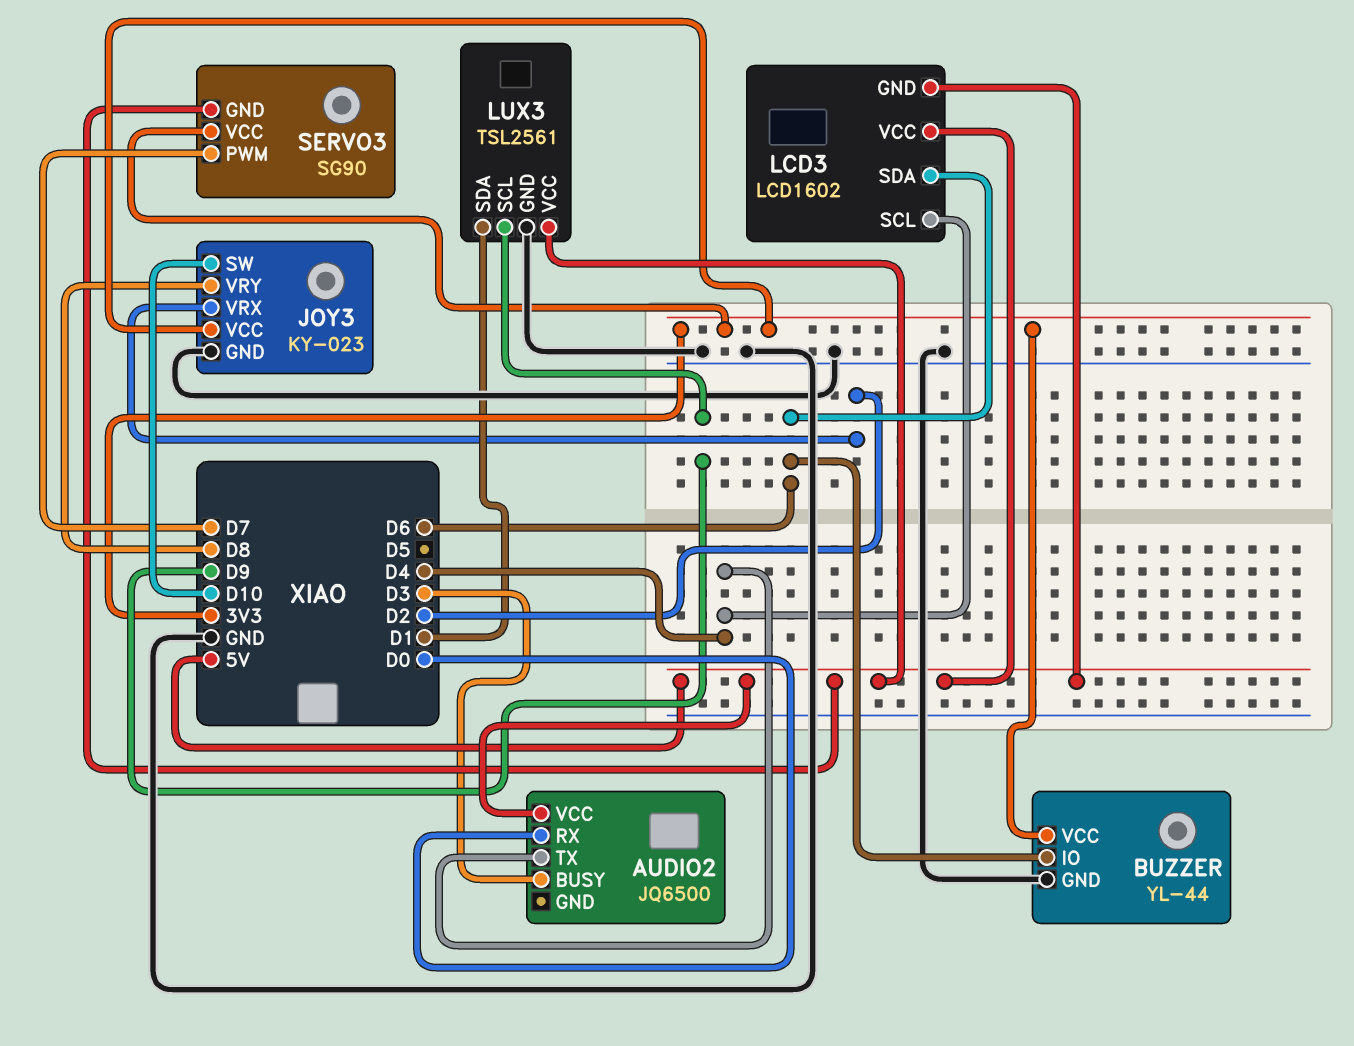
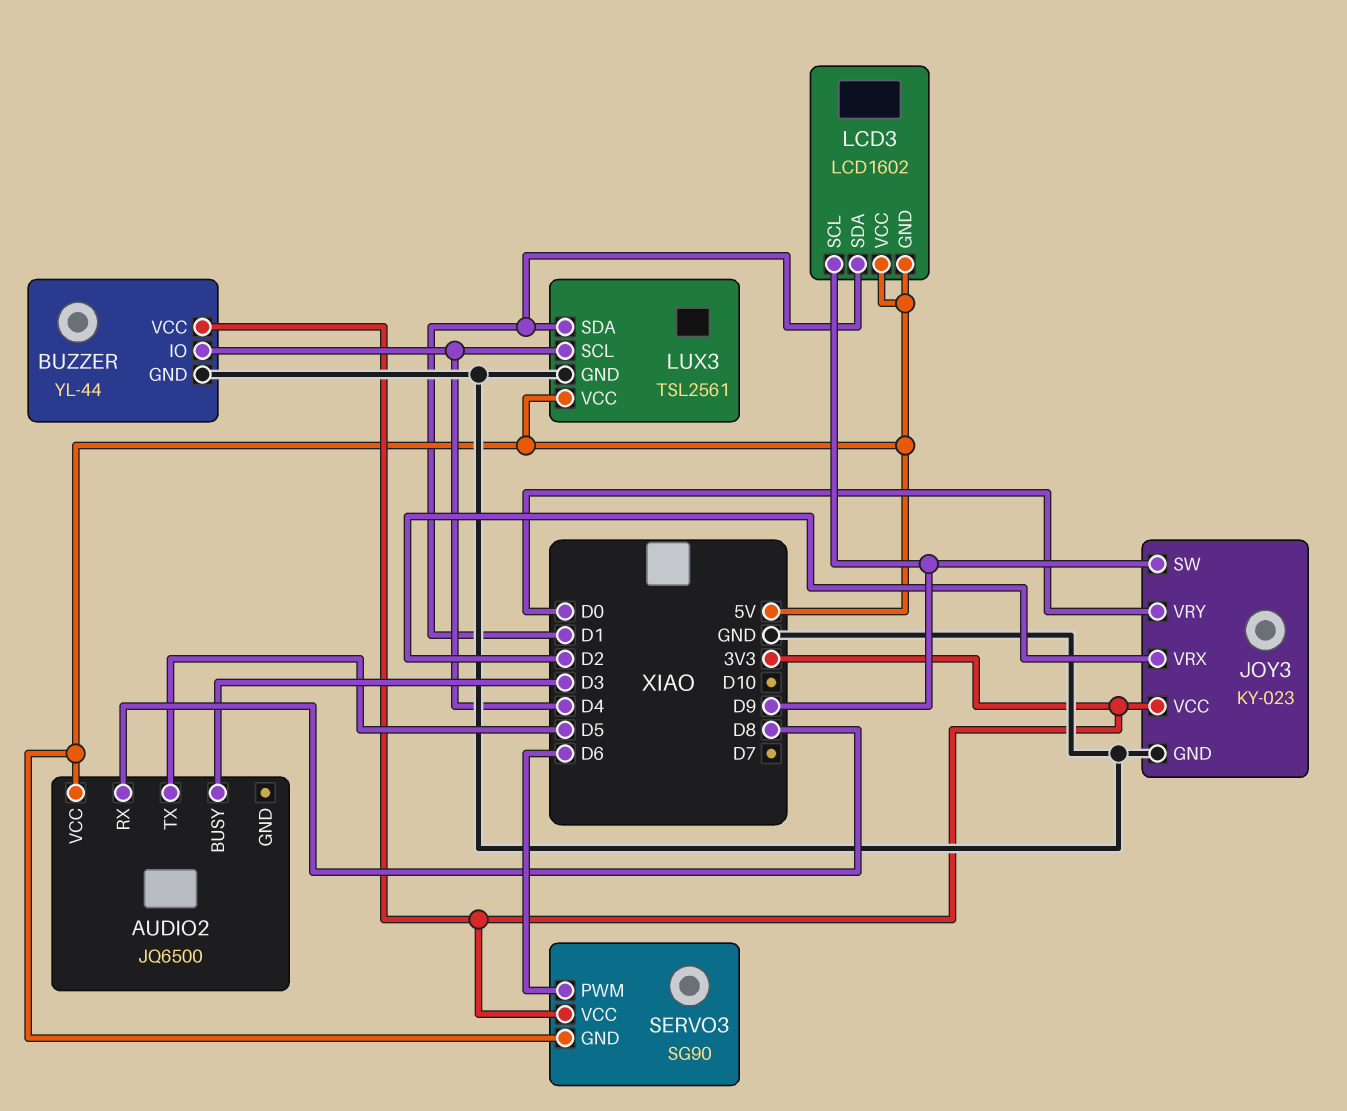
AUDIO2 pin RX: D0 -> D8
AUDIO2 pin TX: D4 -> D5
BUZZER pin IO: D6 -> D4
JOY3 pin SW: D10 -> D9
JOY3 pin VRY: D8 -> D0
LCD3 pin SCL: D4 -> D9
LCD3 pin SDA: D6 -> D1
LUX3 pin SCL: D9 -> D4
SERVO3 pin PWM: D7 -> D6

